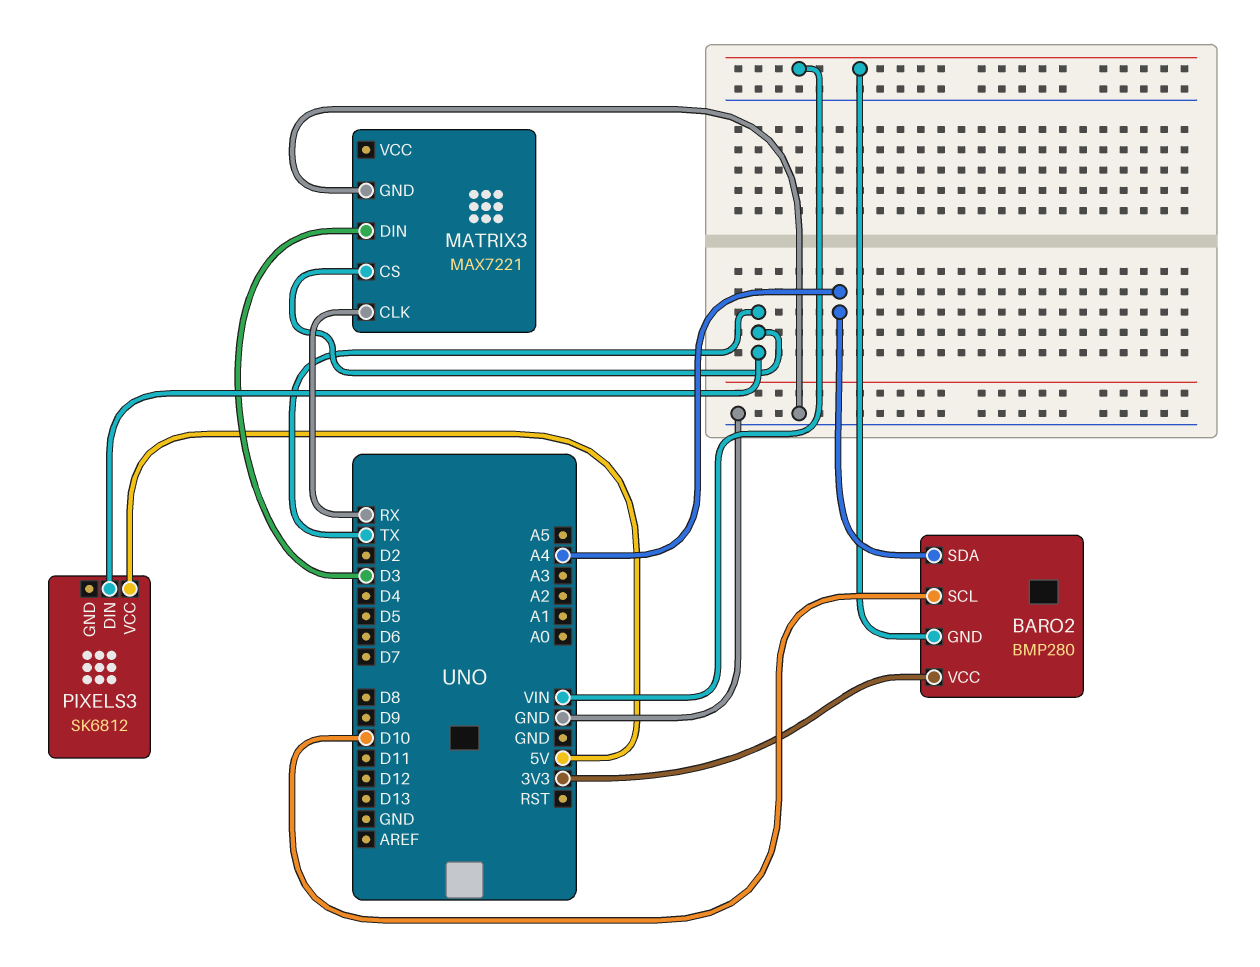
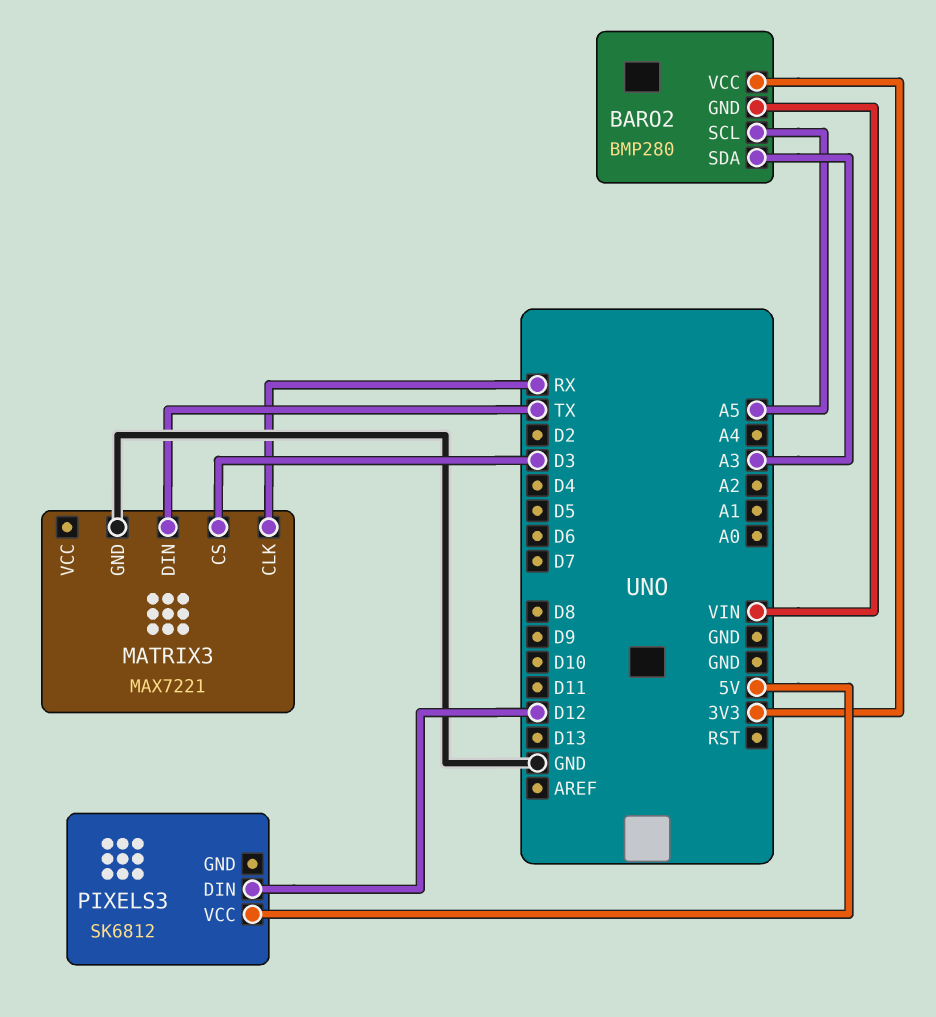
BARO2 pin SCL: D10 -> A5
BARO2 pin SDA: A4 -> A3
MATRIX3 pin CS: TX -> D3
MATRIX3 pin DIN: D3 -> TX
PIXELS3 pin DIN: TX -> D12

